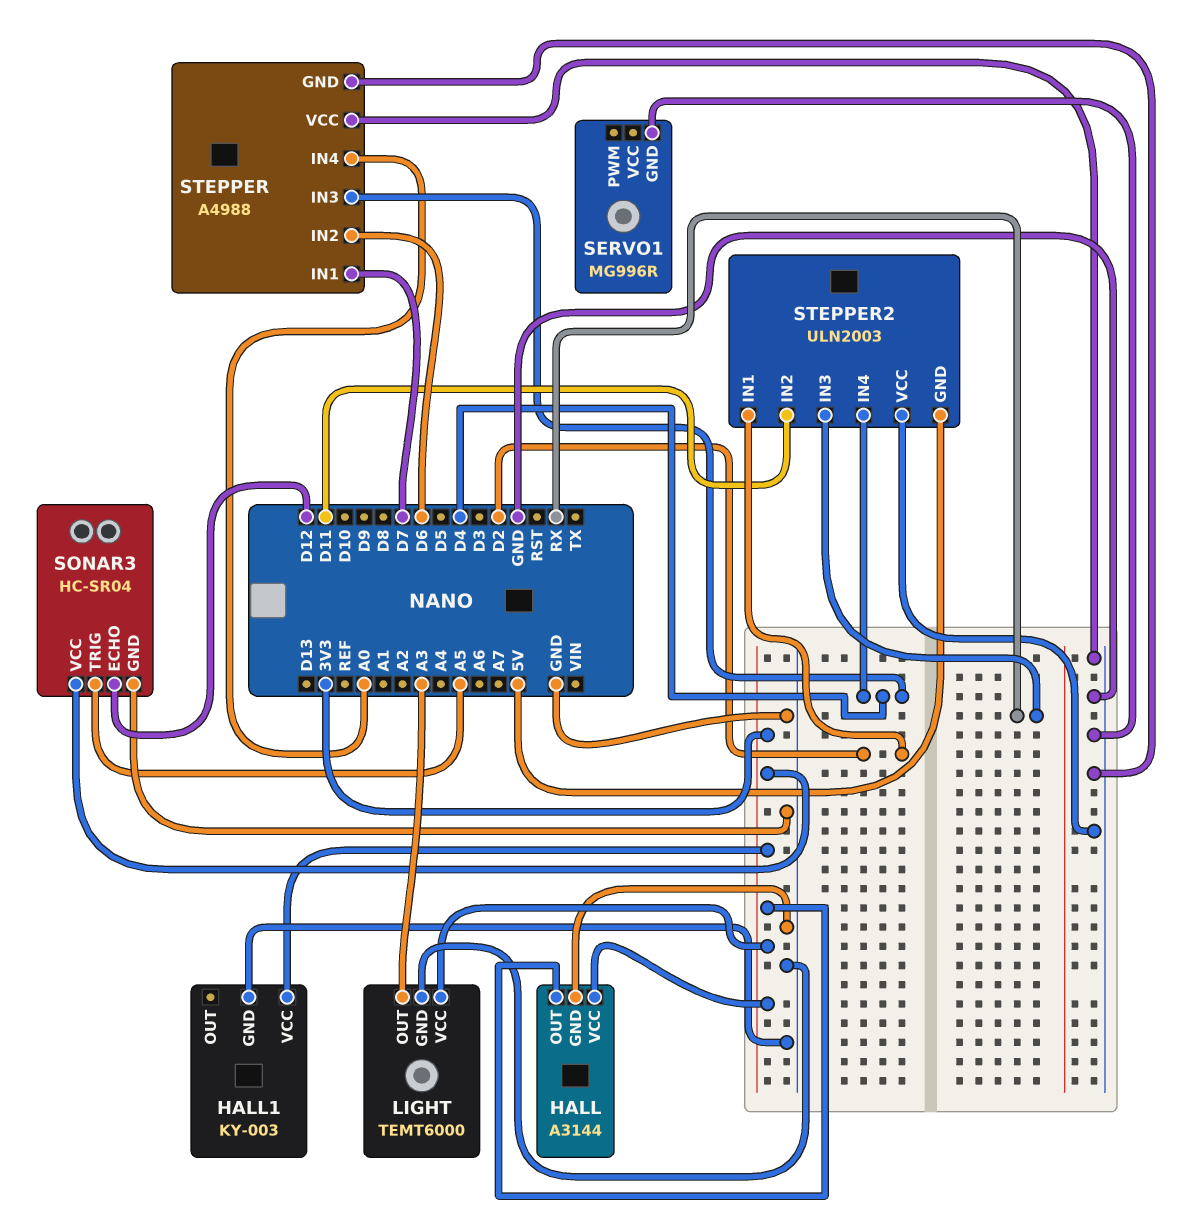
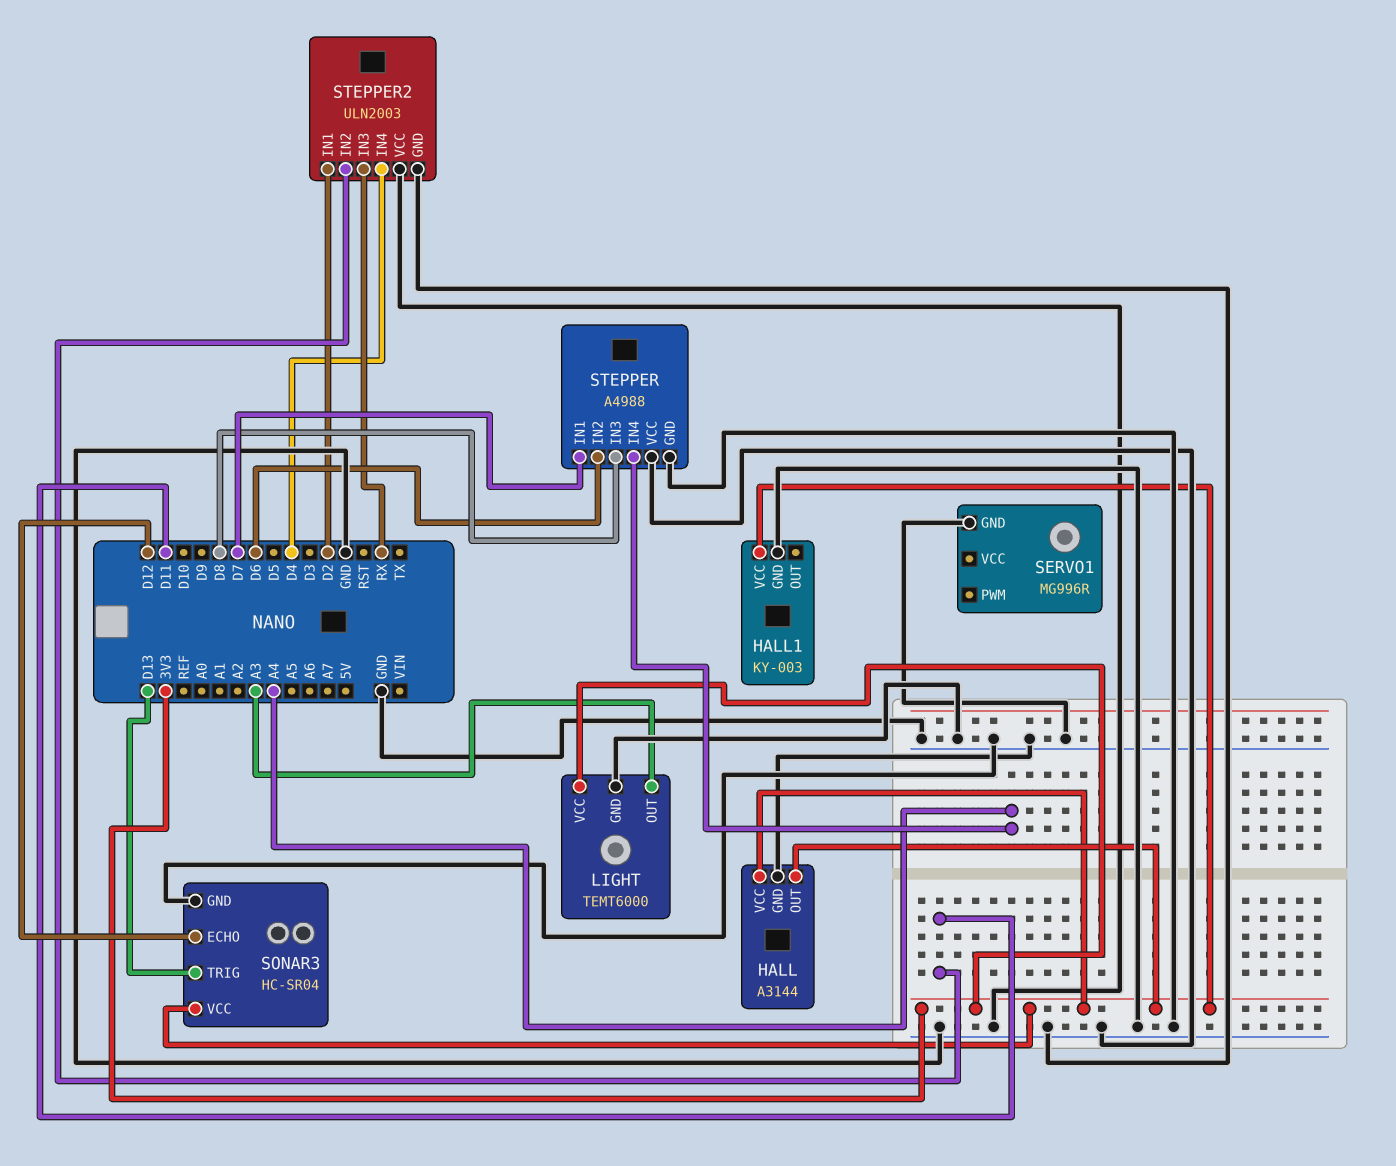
SONAR3 pin TRIG: A5 -> D13
STEPPER pin IN3: D4 -> D8
STEPPER pin IN4: A0 -> A4
STEPPER2 pin GND: 5V -> GND

